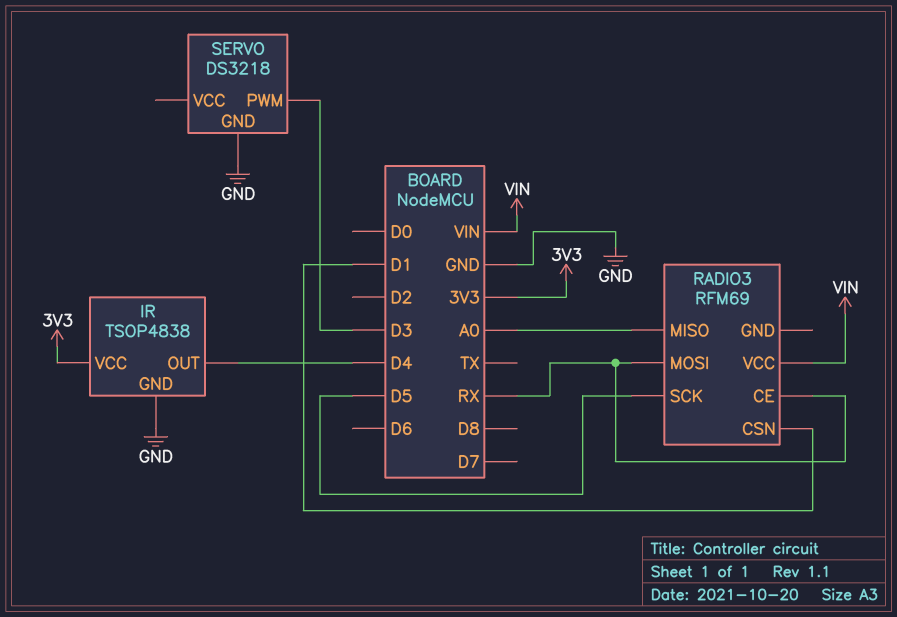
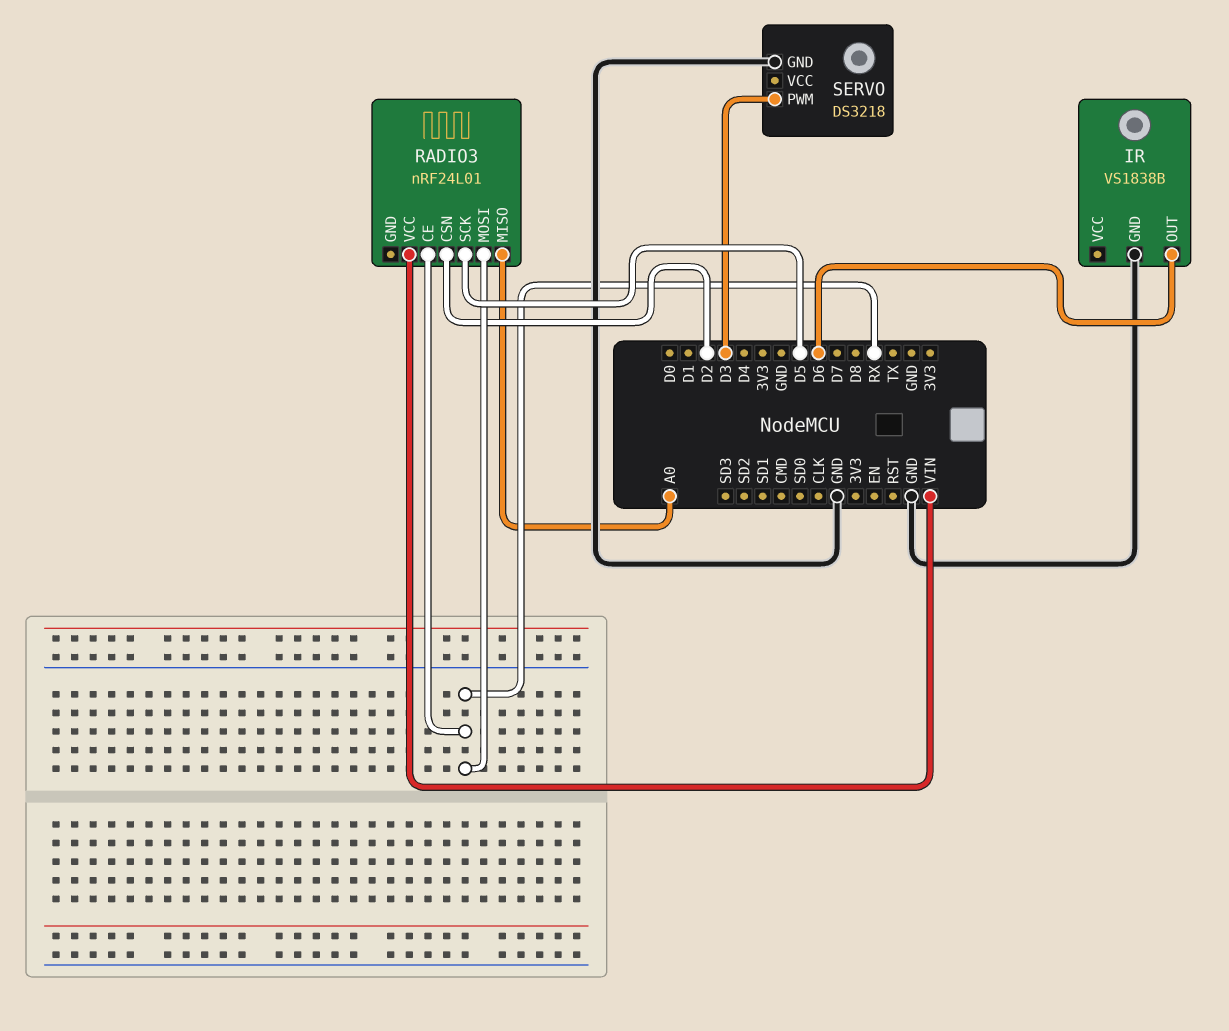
IR: TSOP4838 -> VS1838B
IR pin OUT: D4 -> D6
IR pin VCC: 3V3 -> none
RADIO3: RFM69 -> nRF24L01
RADIO3 pin CSN: D1 -> D2

